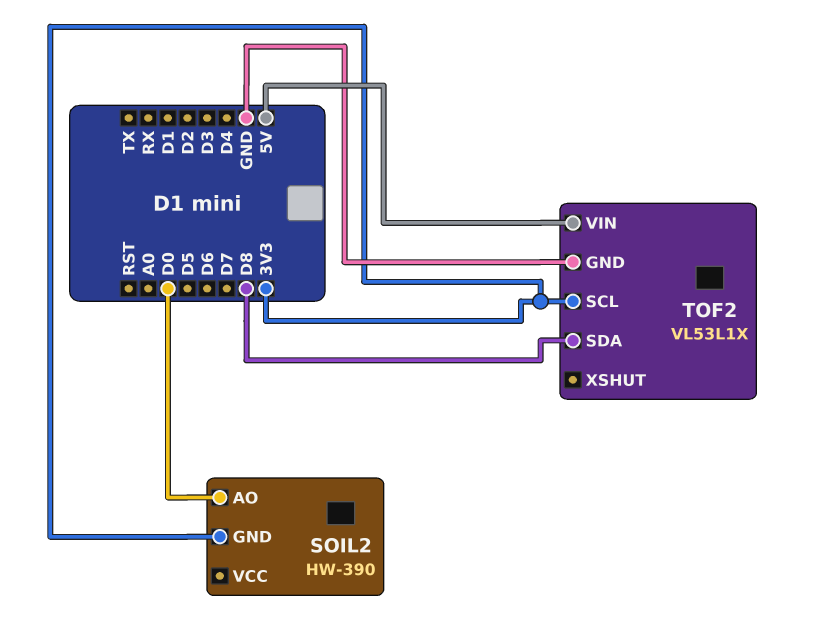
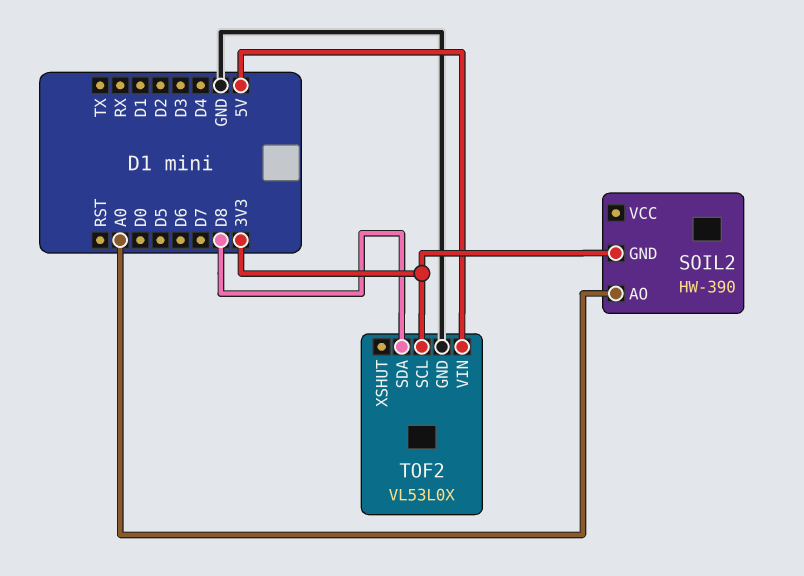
SOIL2 pin AO: D0 -> A0
TOF2: VL53L1X -> VL53L0X

